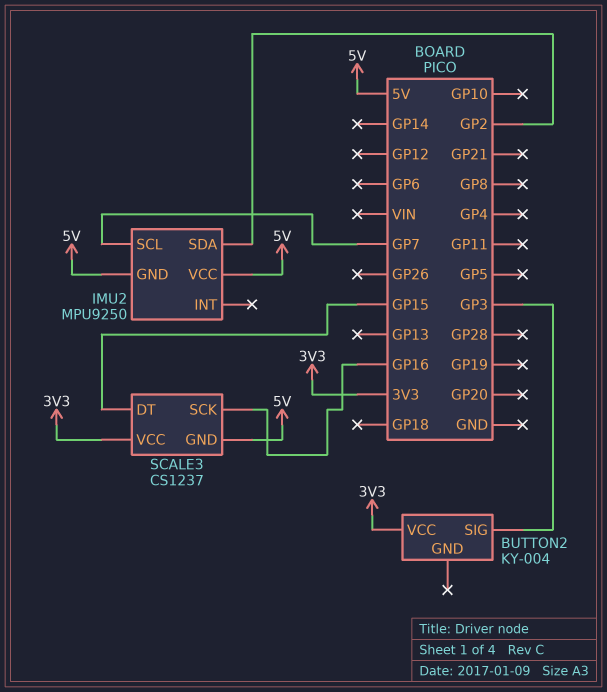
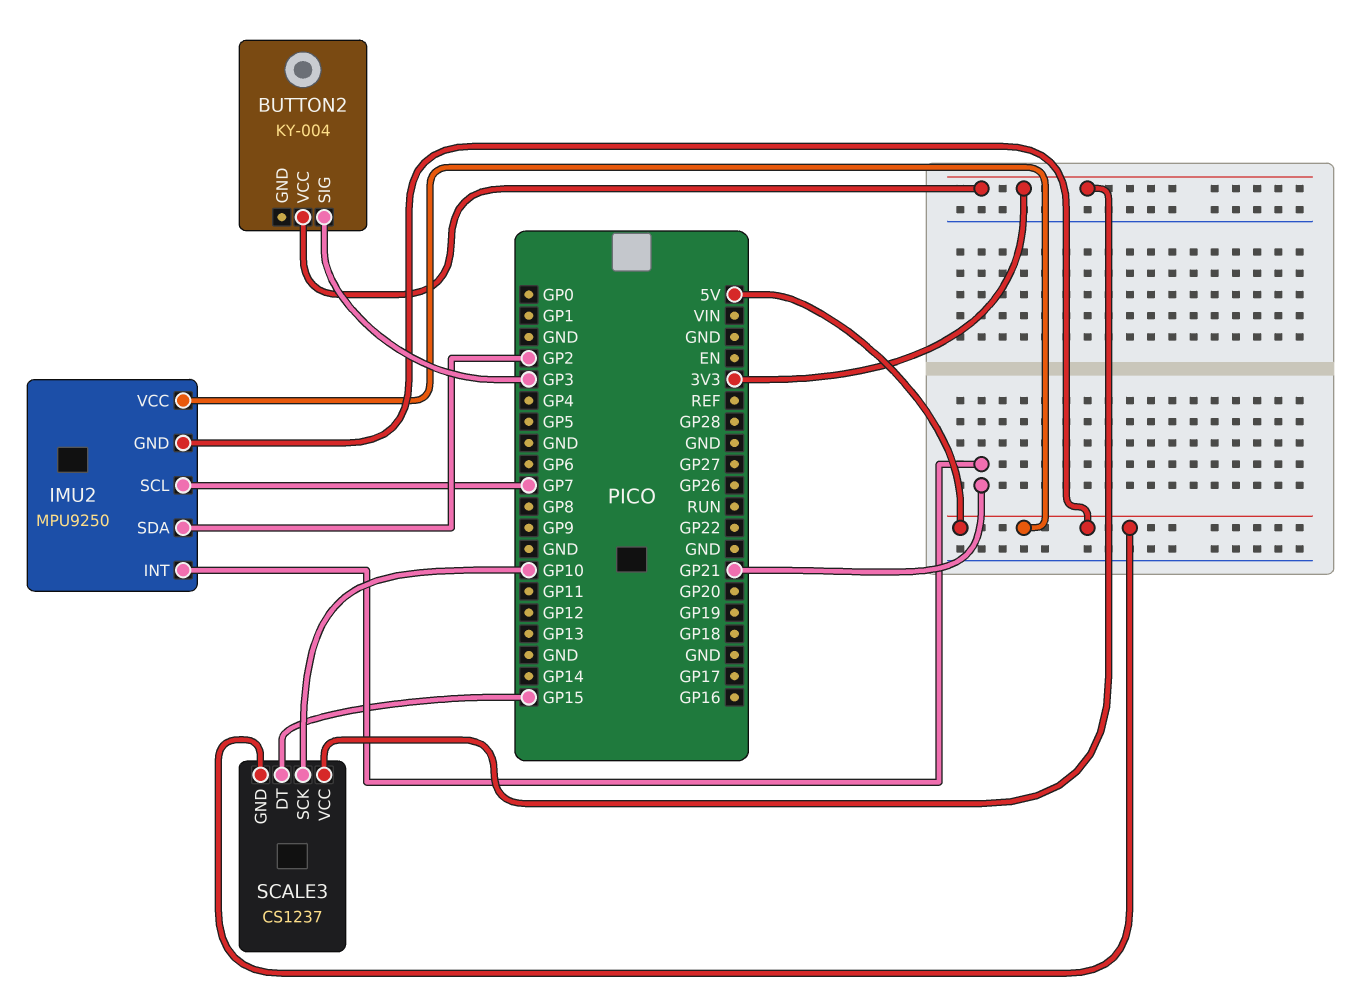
IMU2 pin INT: none -> GP21
SCALE3 pin SCK: GP16 -> GP10

